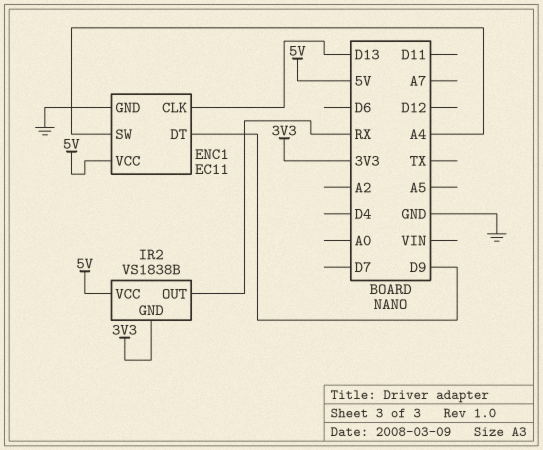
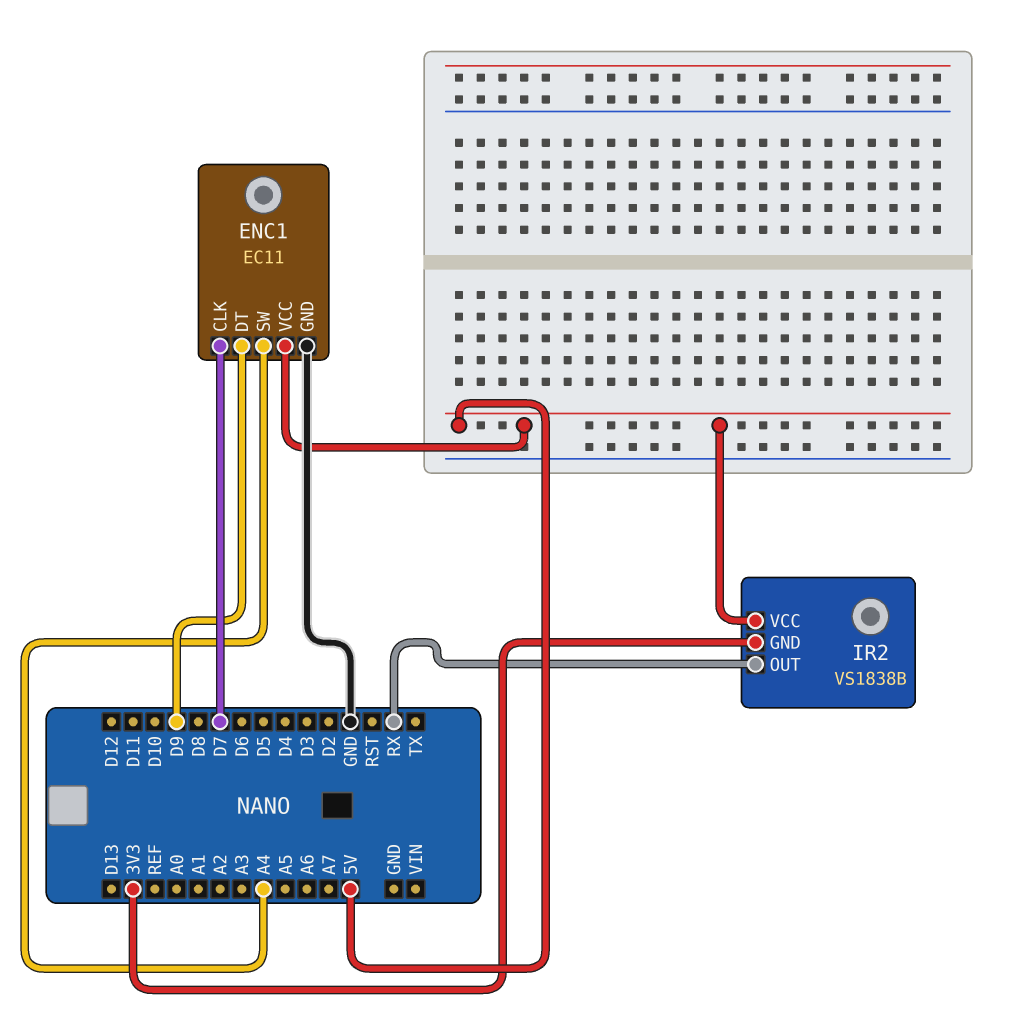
ENC1 pin CLK: D13 -> D7

